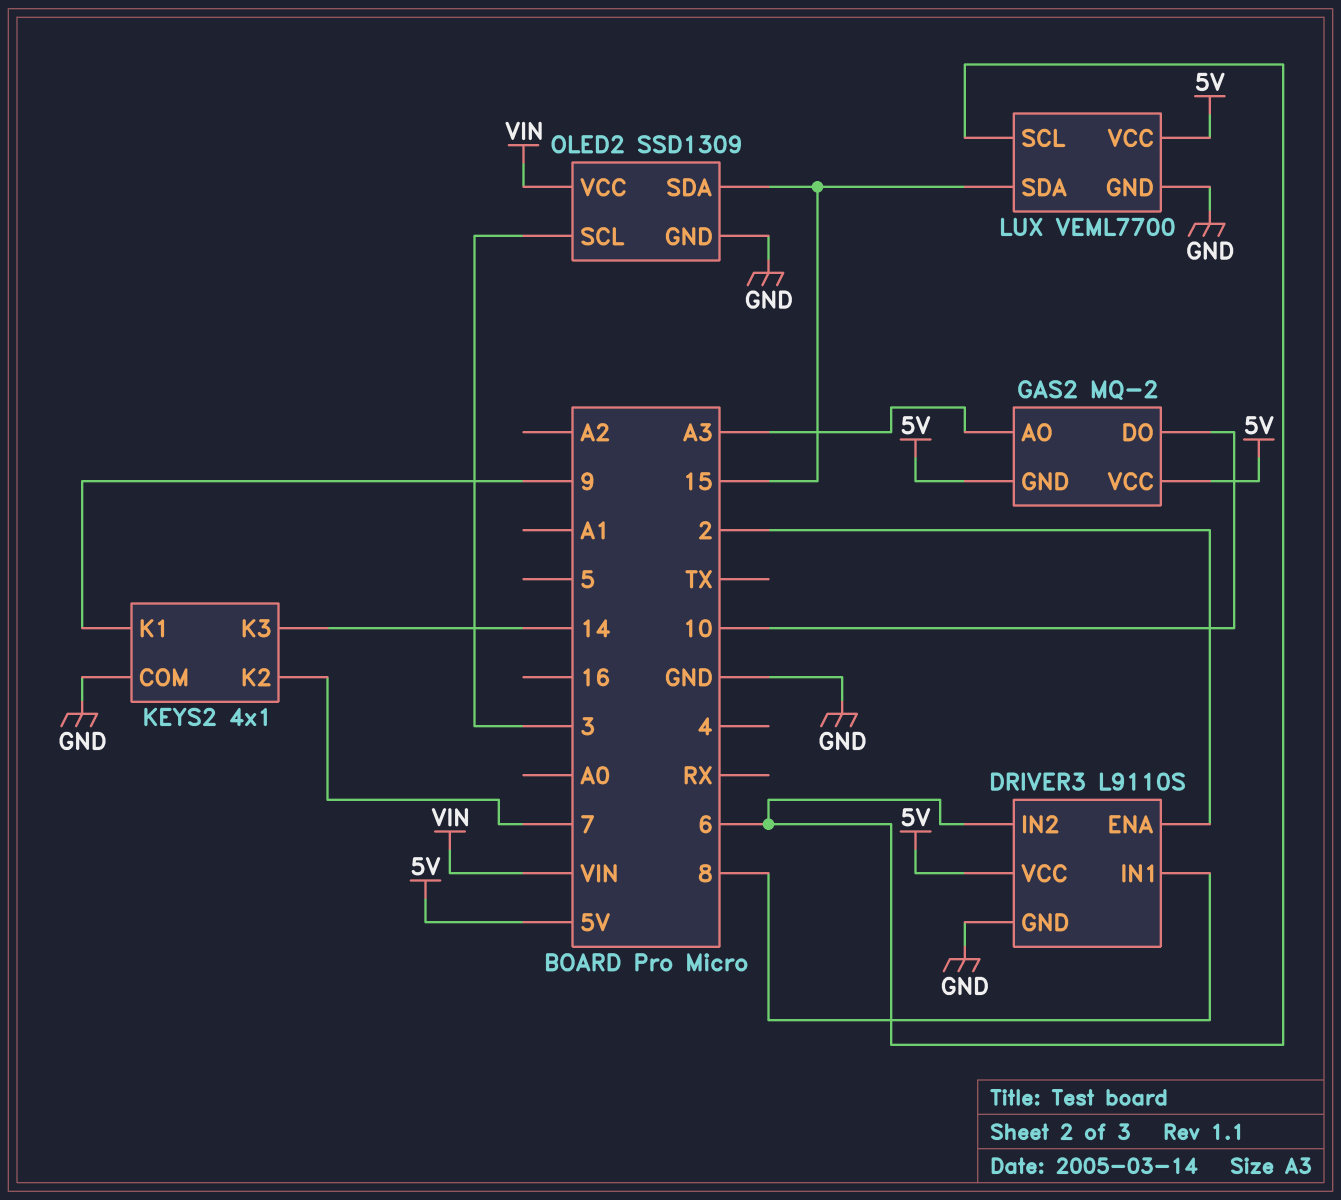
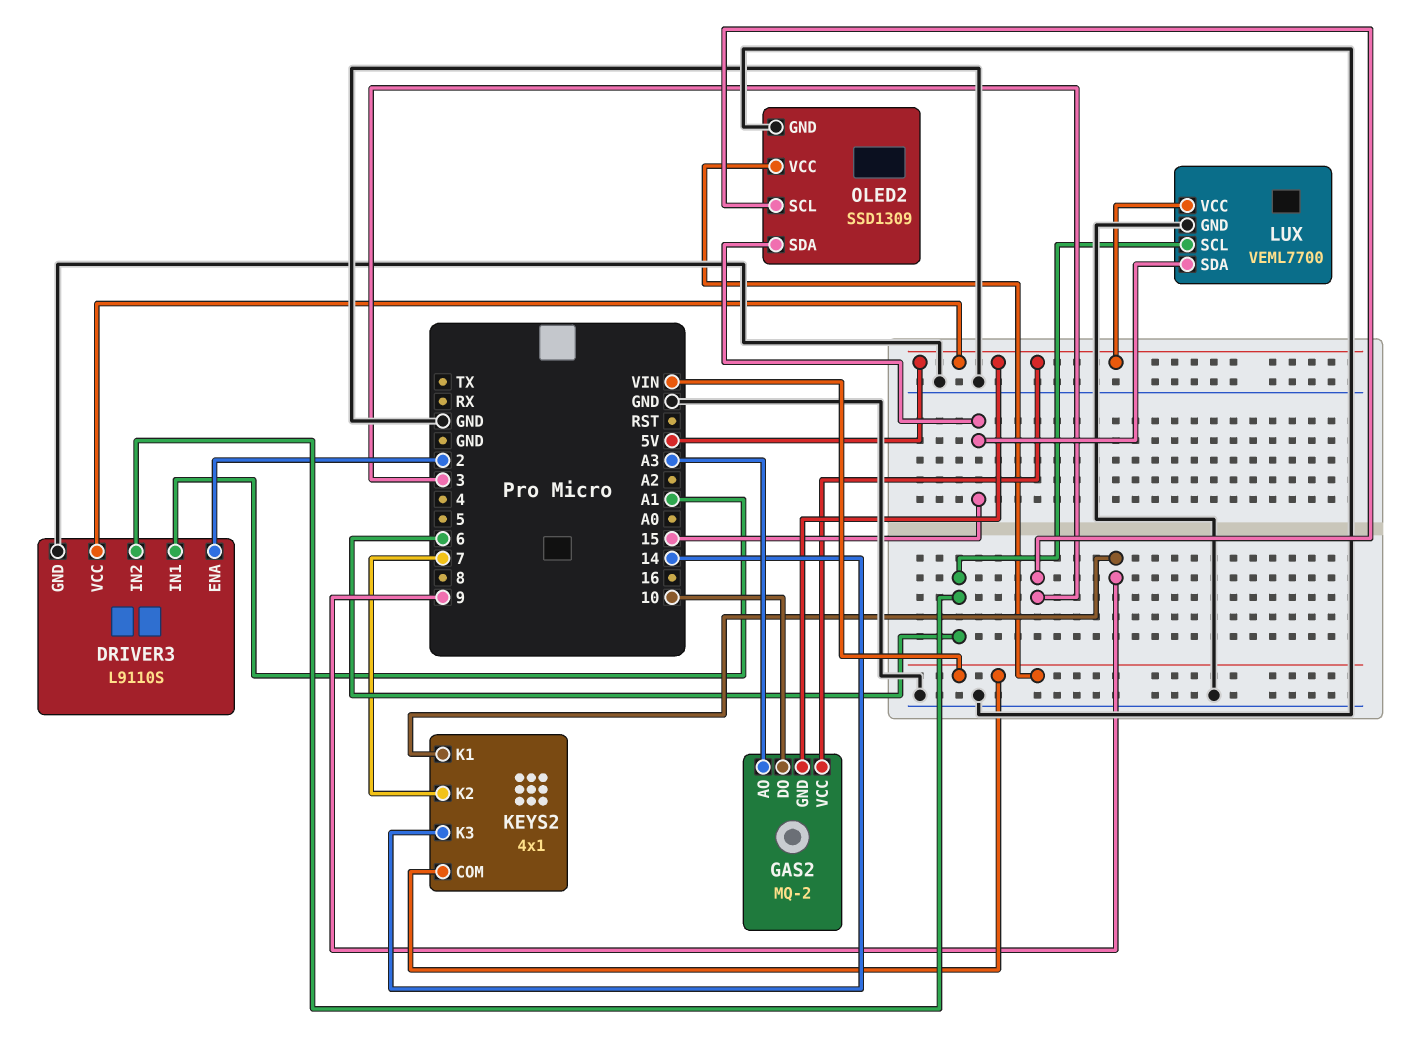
DRIVER3 pin IN1: 8 -> A1
KEYS2 pin COM: GND -> VIN

